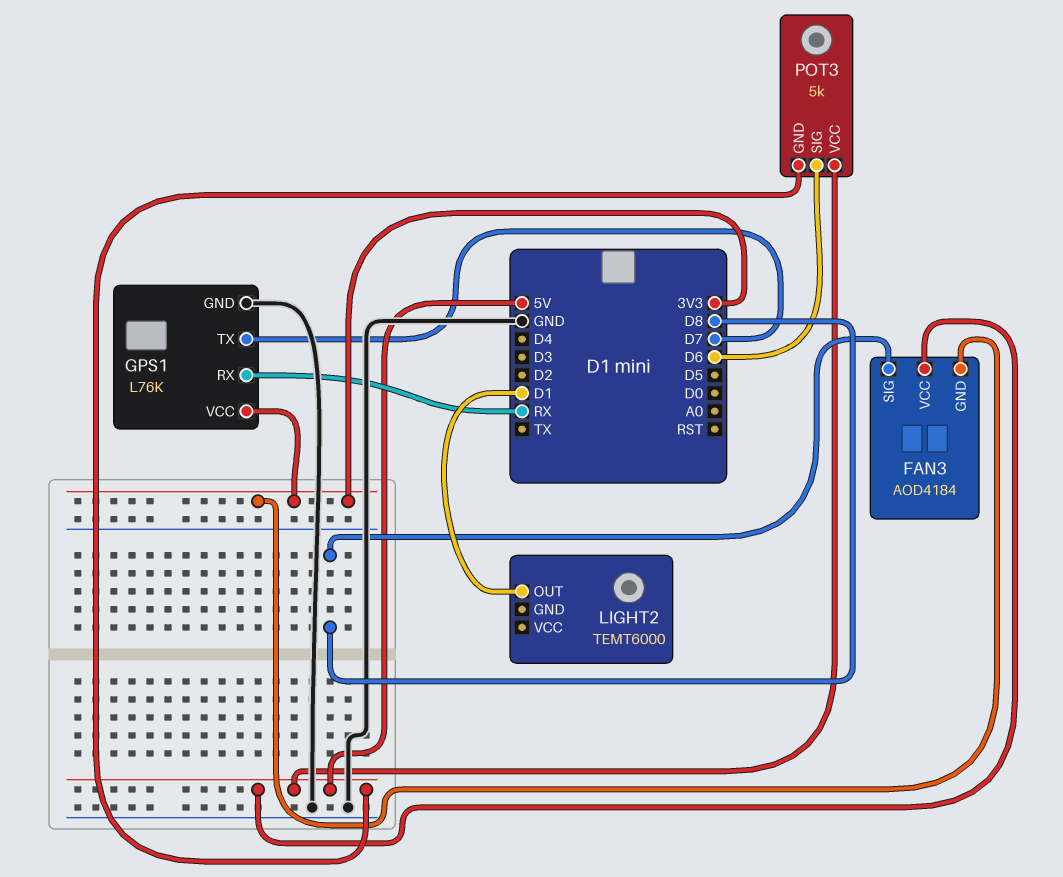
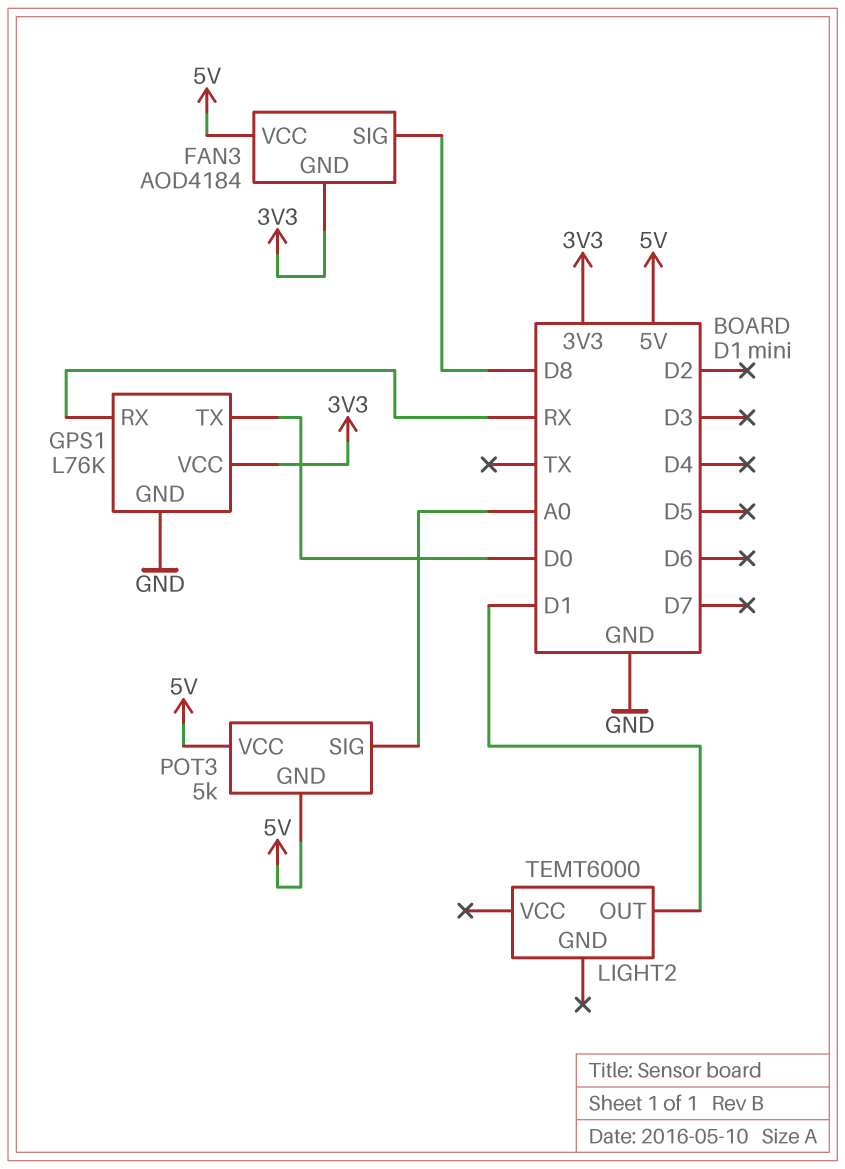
GPS1 pin TX: D7 -> D0
POT3 pin SIG: D6 -> A0

